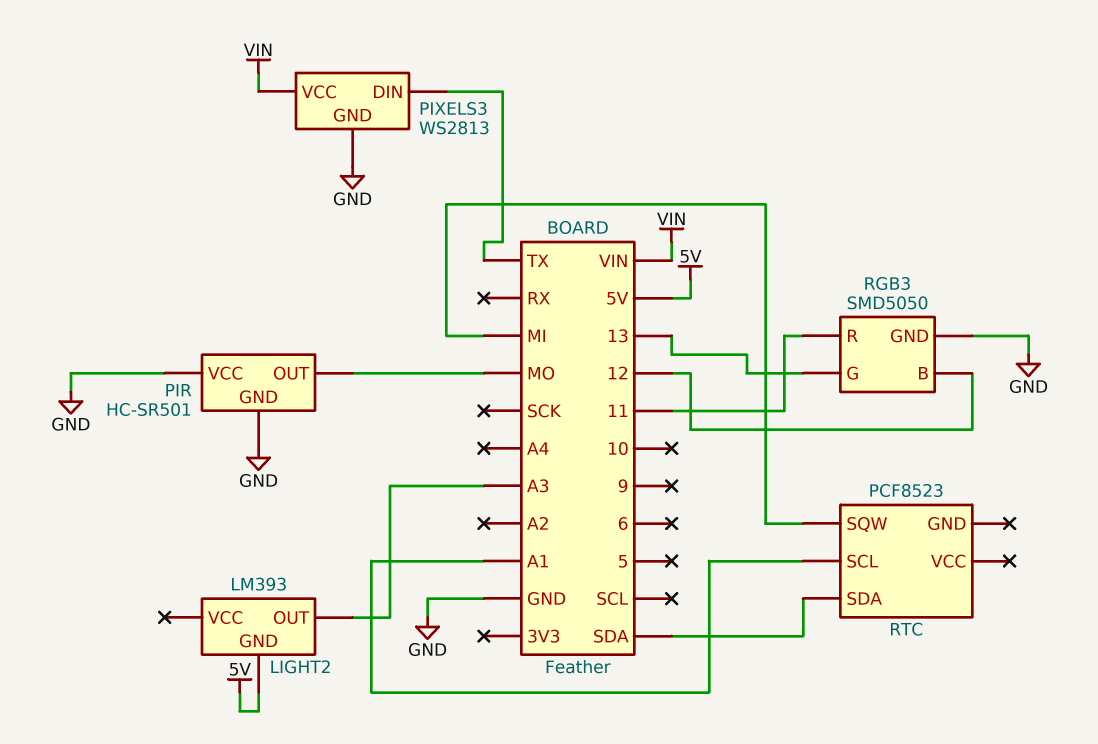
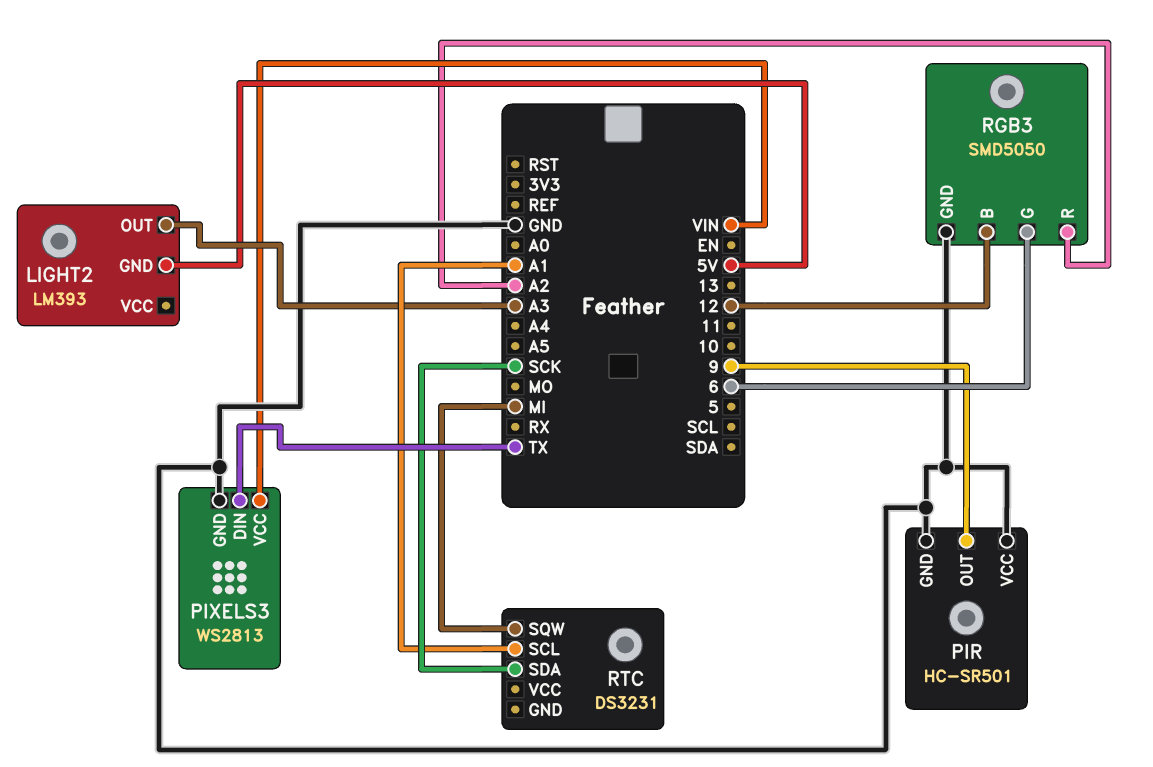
PIR pin OUT: MO -> 9
RGB3 pin G: 13 -> 6
RGB3 pin R: 11 -> A2
RTC: PCF8523 -> DS3231
RTC pin SDA: SDA -> SCK

